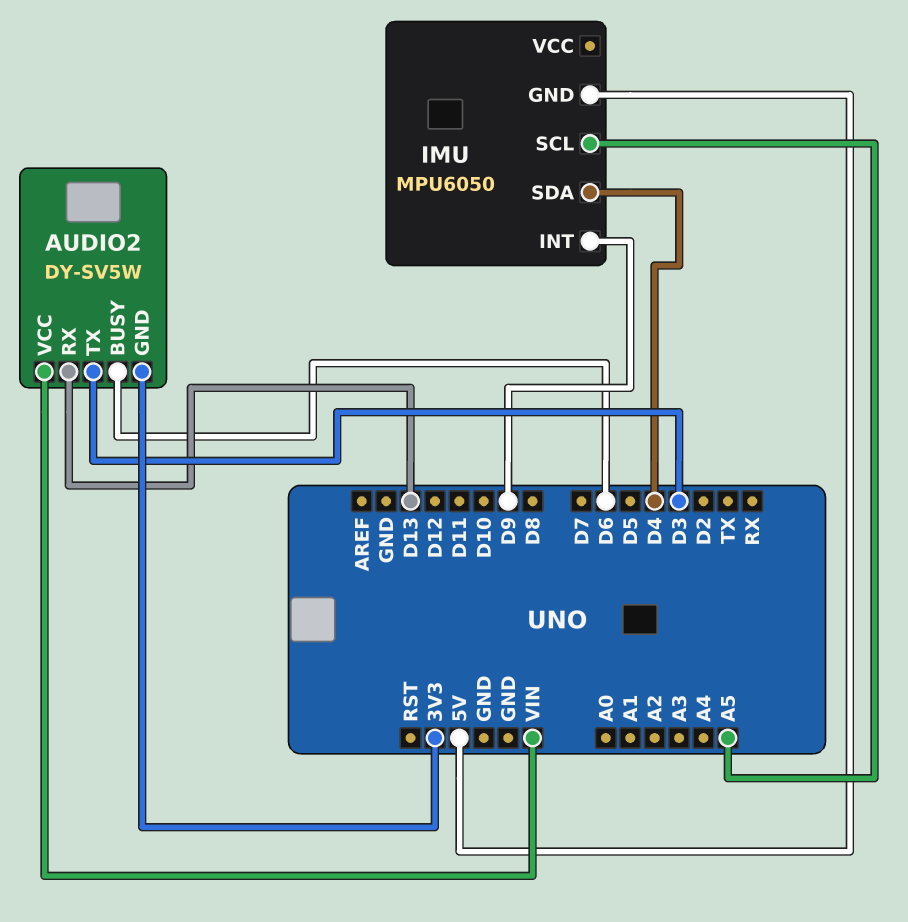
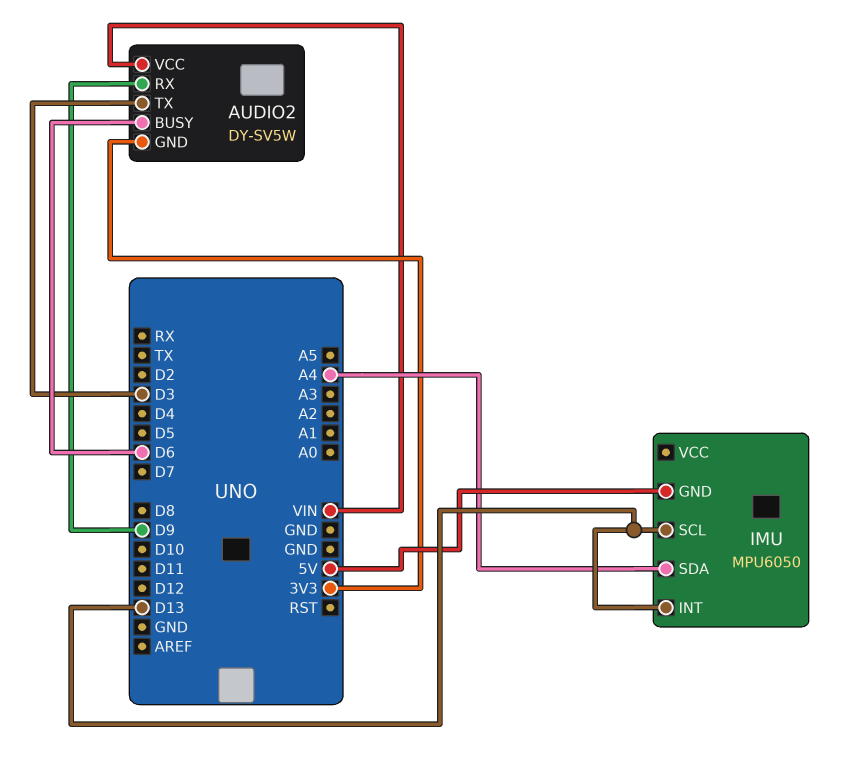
AUDIO2 pin RX: D13 -> D9
IMU pin INT: D9 -> D13
IMU pin SCL: A5 -> D13
IMU pin SDA: D4 -> A4

